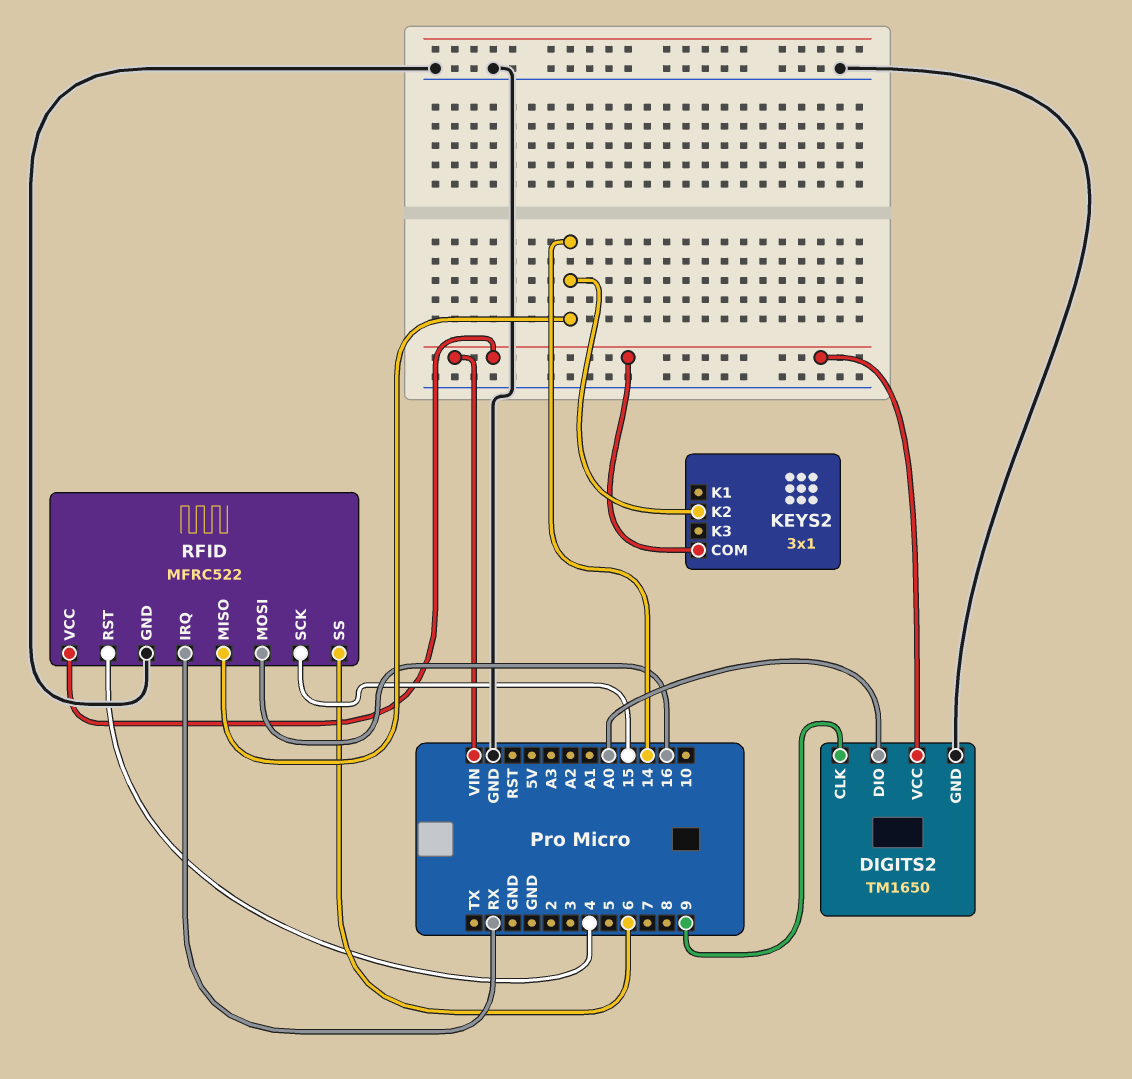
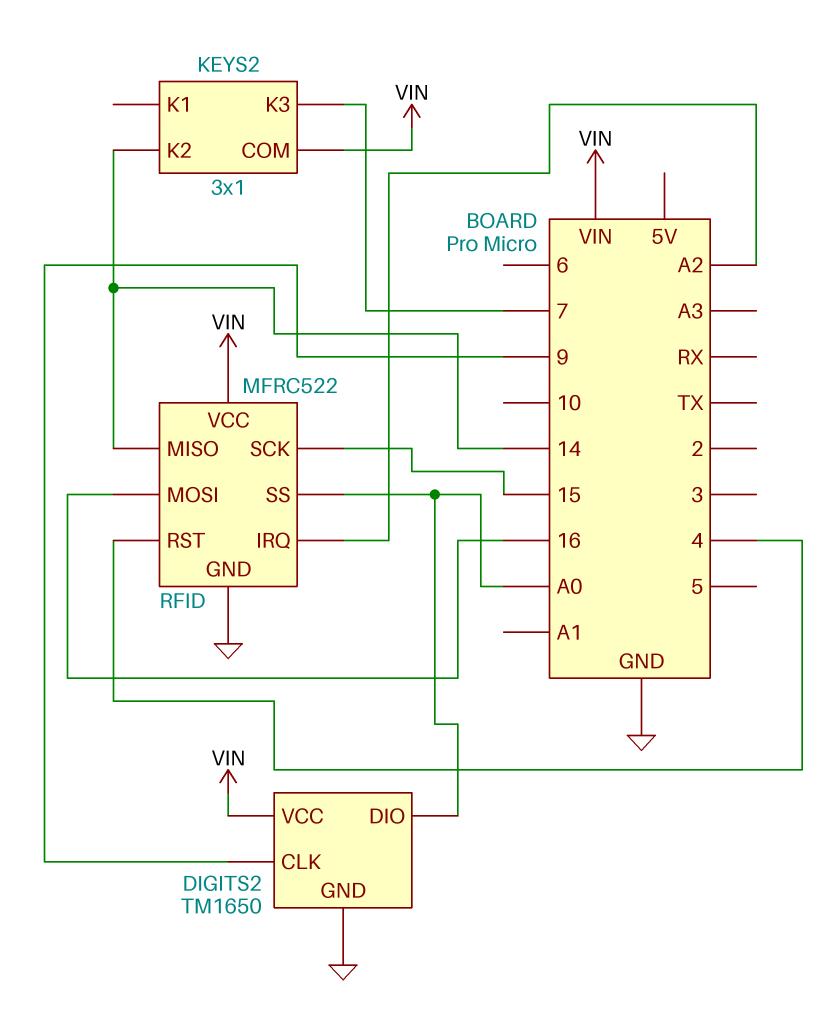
KEYS2 pin K3: none -> 7
RFID pin IRQ: RX -> A2
RFID pin SS: 6 -> A0

